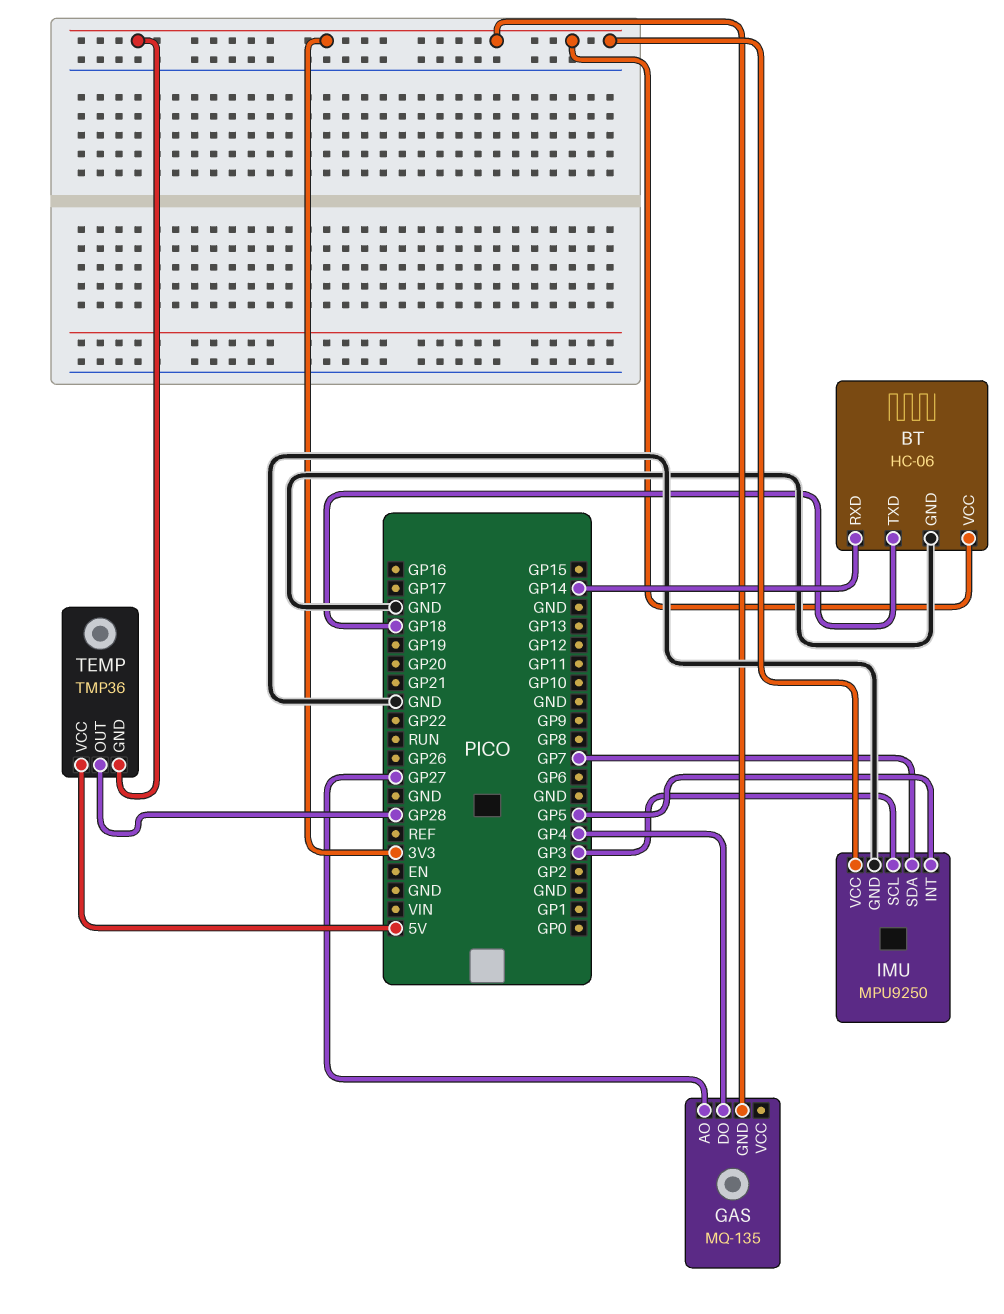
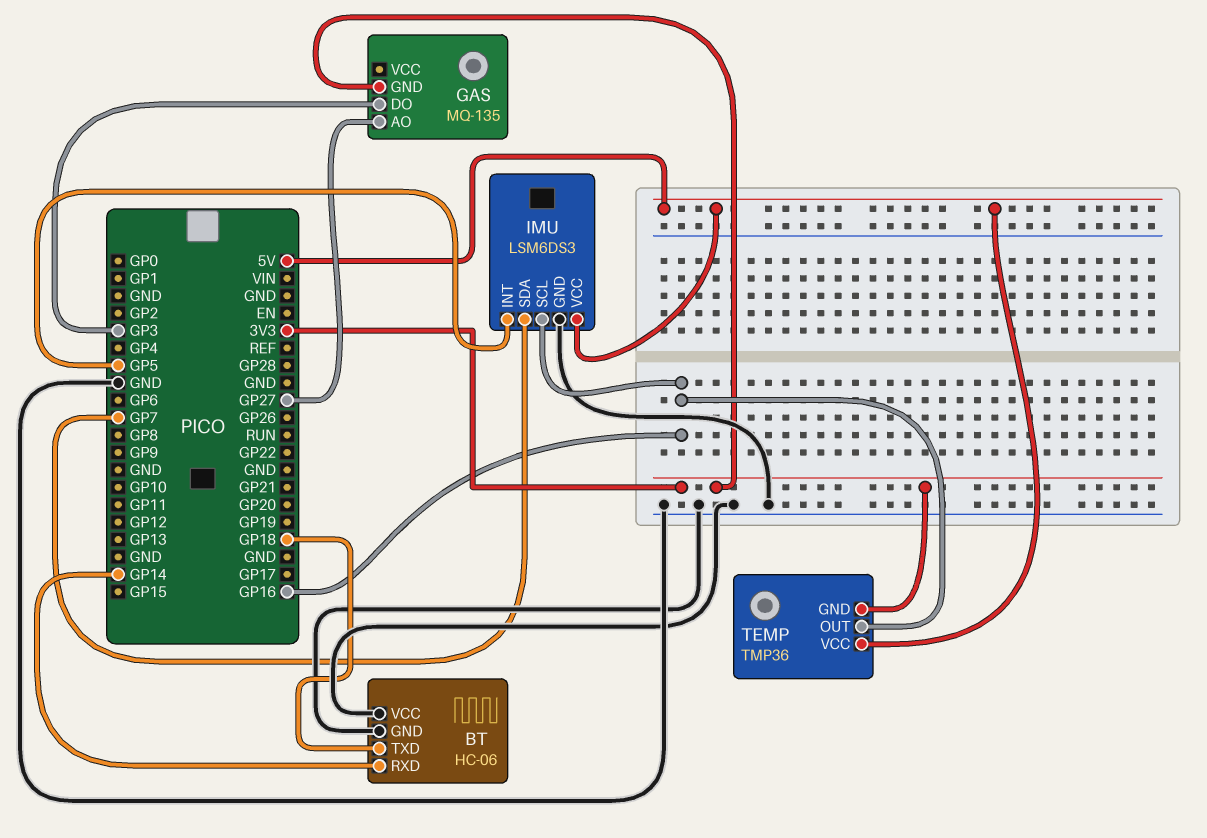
BT pin VCC: 3V3 -> GND
GAS pin DO: GP4 -> GP3
IMU: MPU9250 -> LSM6DS3
IMU pin SCL: GP3 -> GP16
IMU pin VCC: 3V3 -> 5V
TEMP pin OUT: GP28 -> GP16

